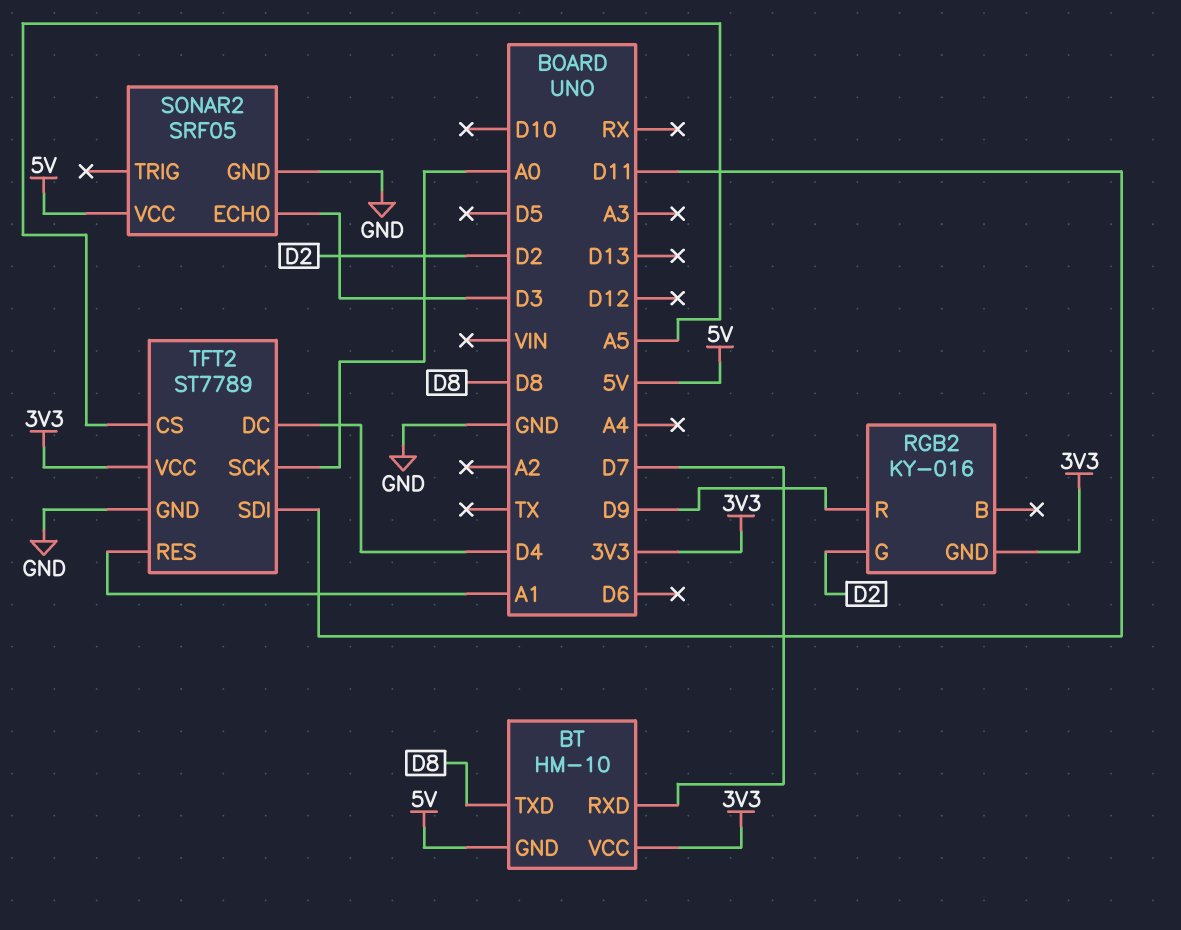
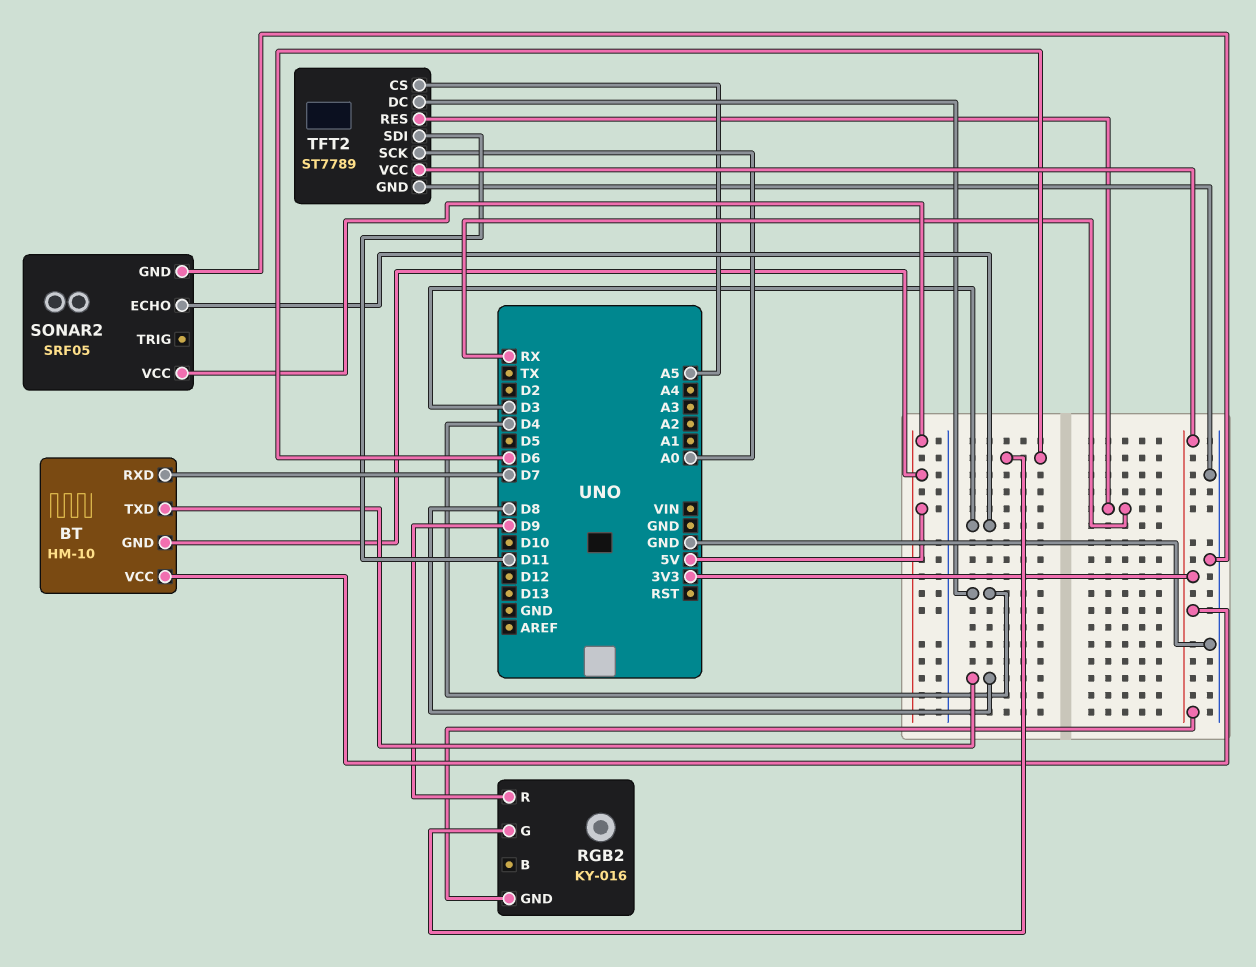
RGB2 pin G: D2 -> D6
TFT2 pin RES: A1 -> RX

